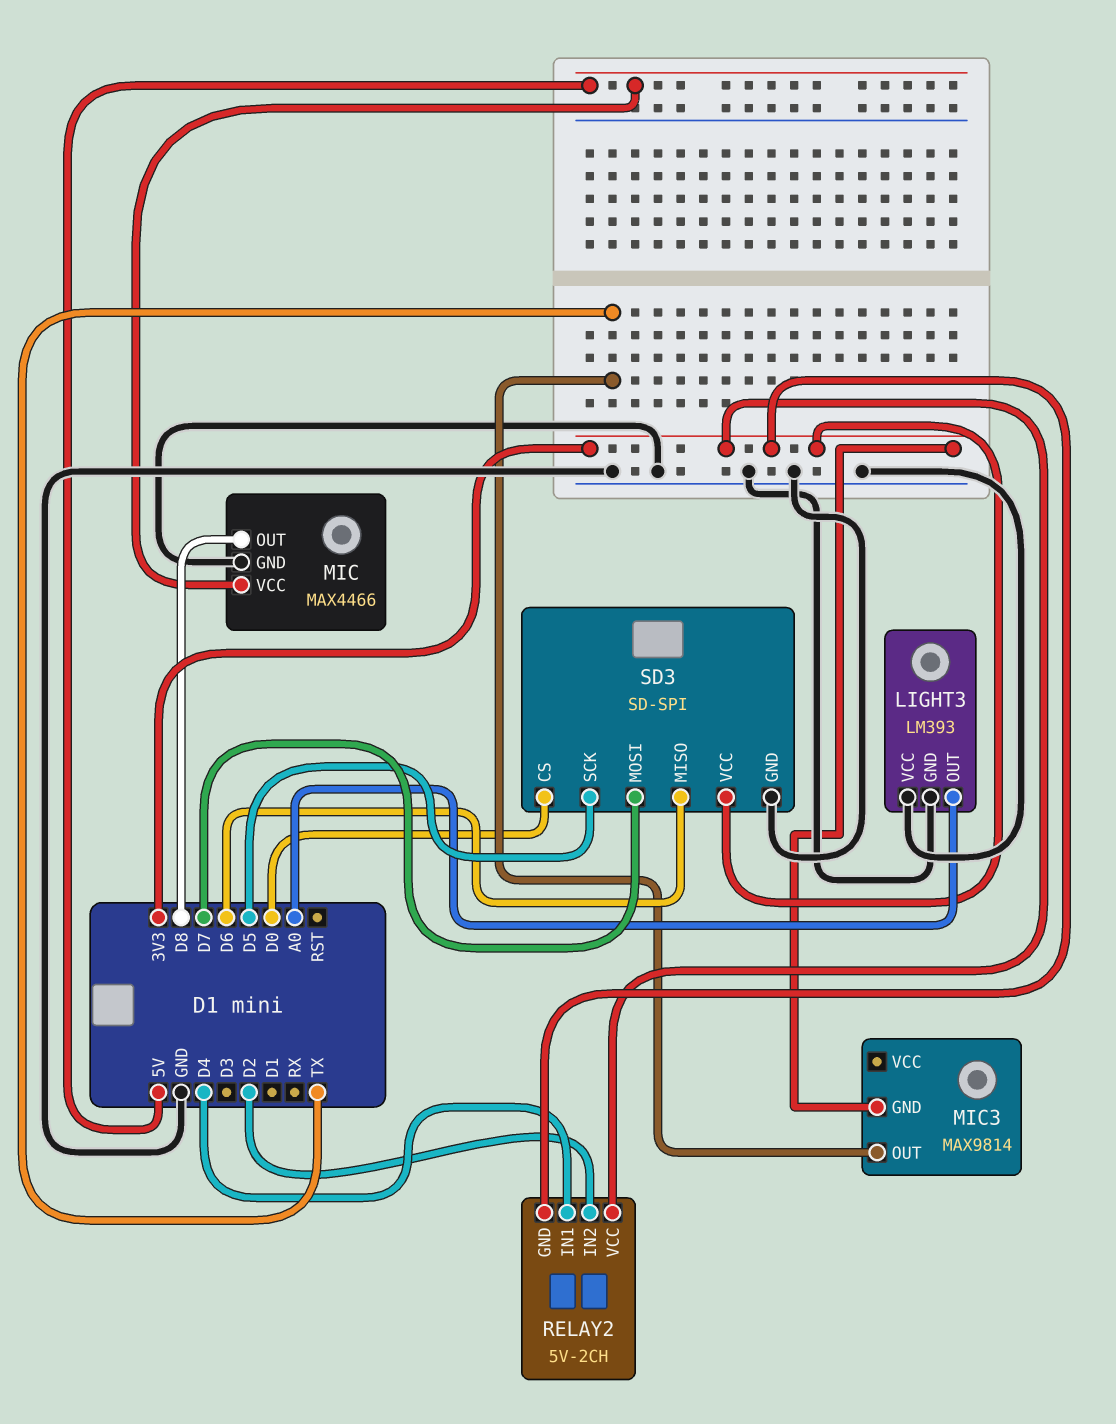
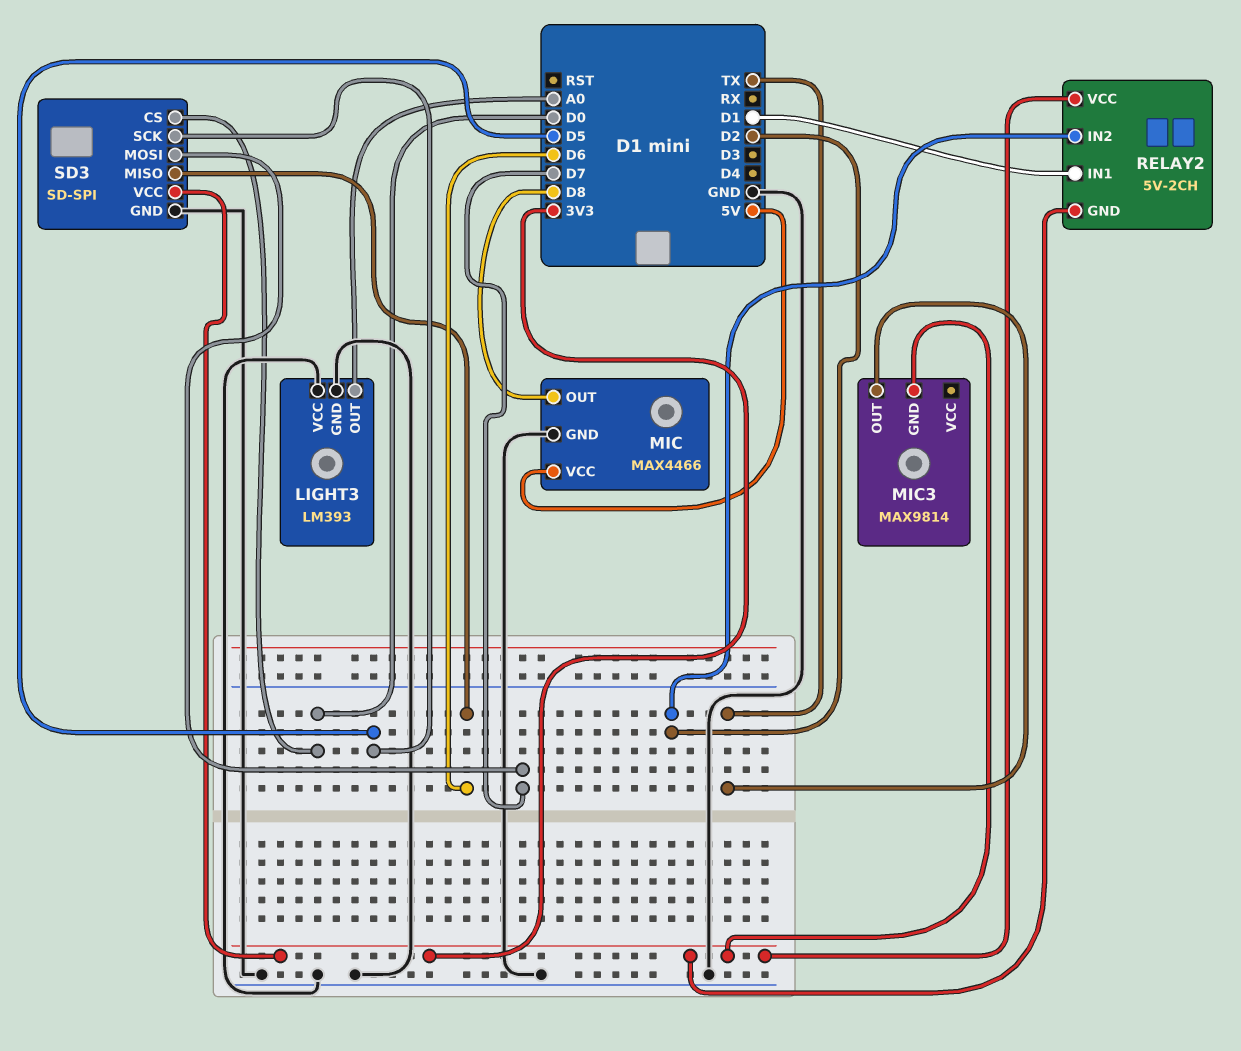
RELAY2 pin IN1: D4 -> D1

